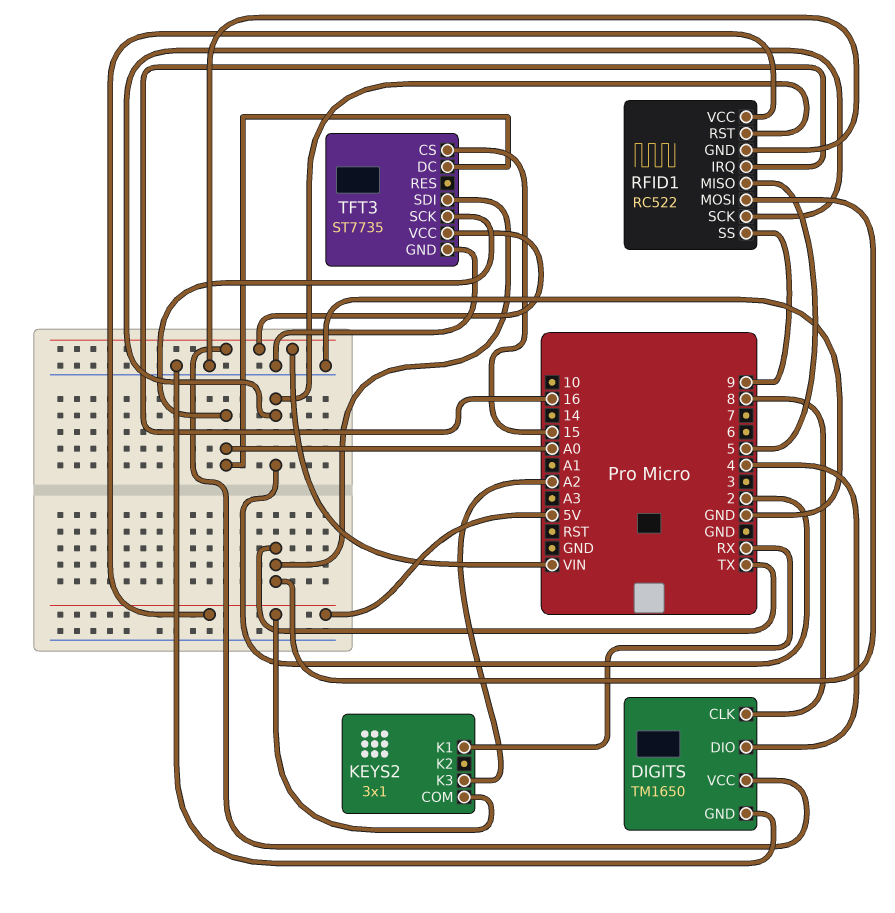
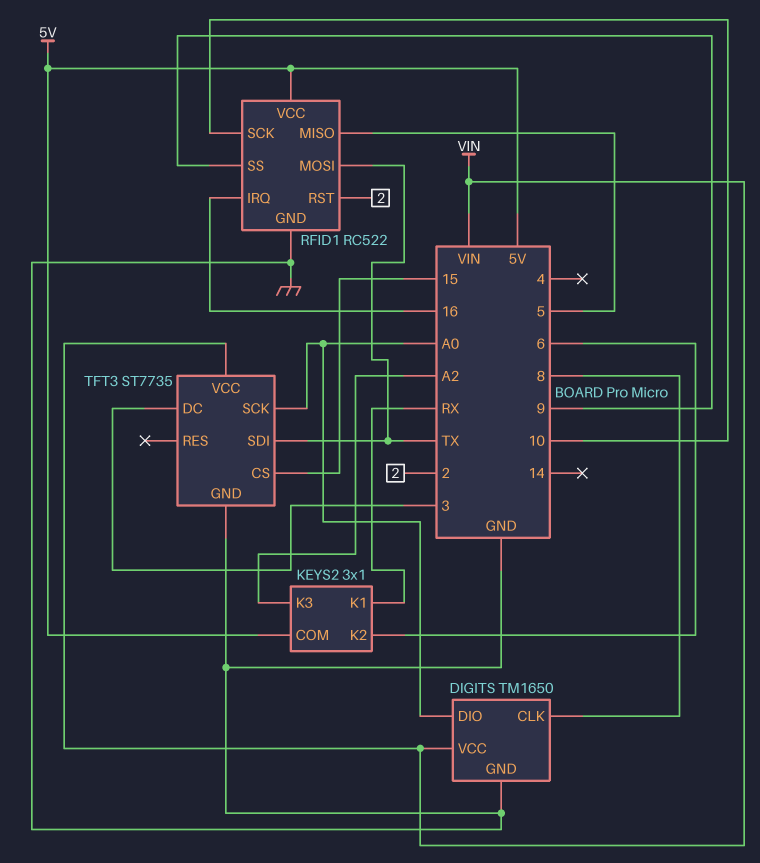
DIGITS pin DIO: 4 -> A0
KEYS2 pin K2: none -> 6
RFID1 pin SCK: 2 -> 10
TFT3 pin DC: A0 -> 3

